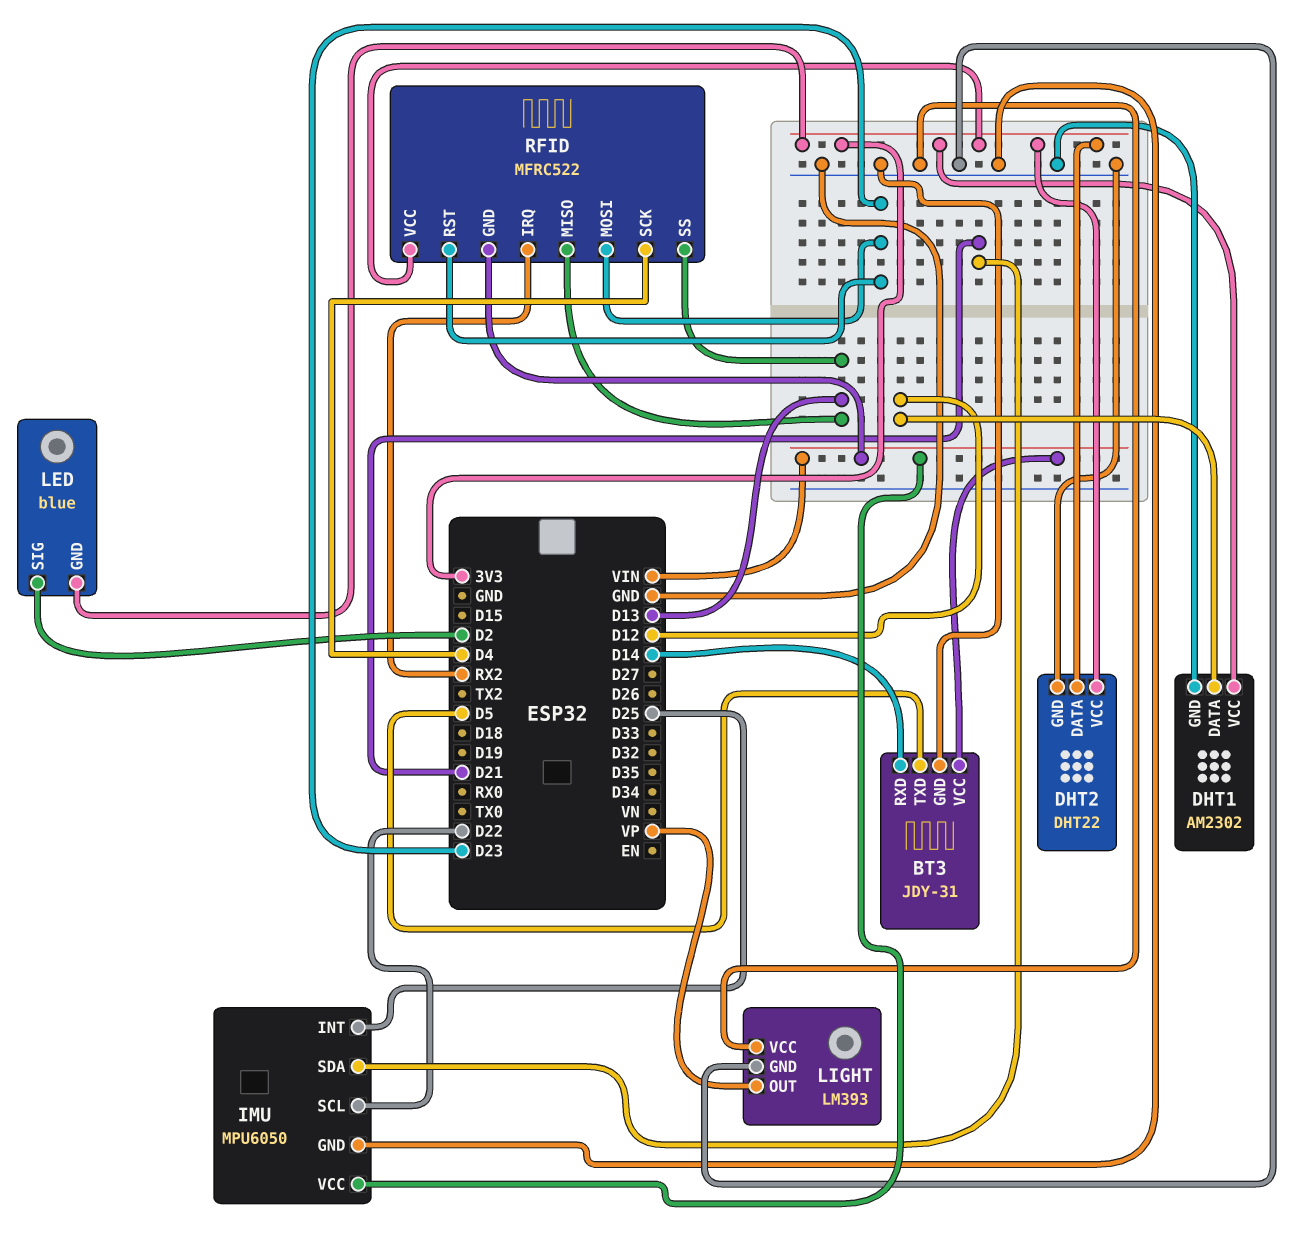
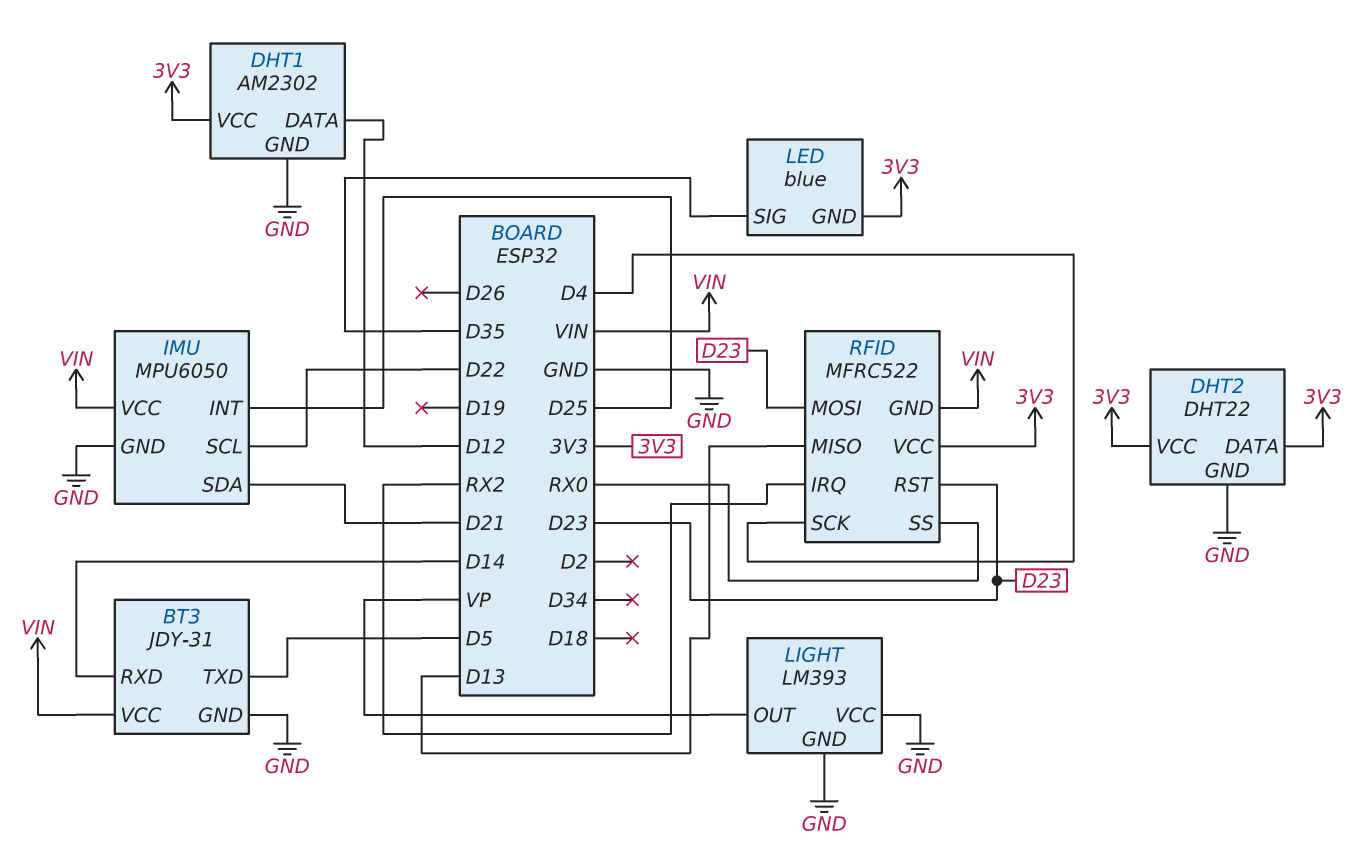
LED pin SIG: D2 -> D35
RFID pin SS: D13 -> RX0

